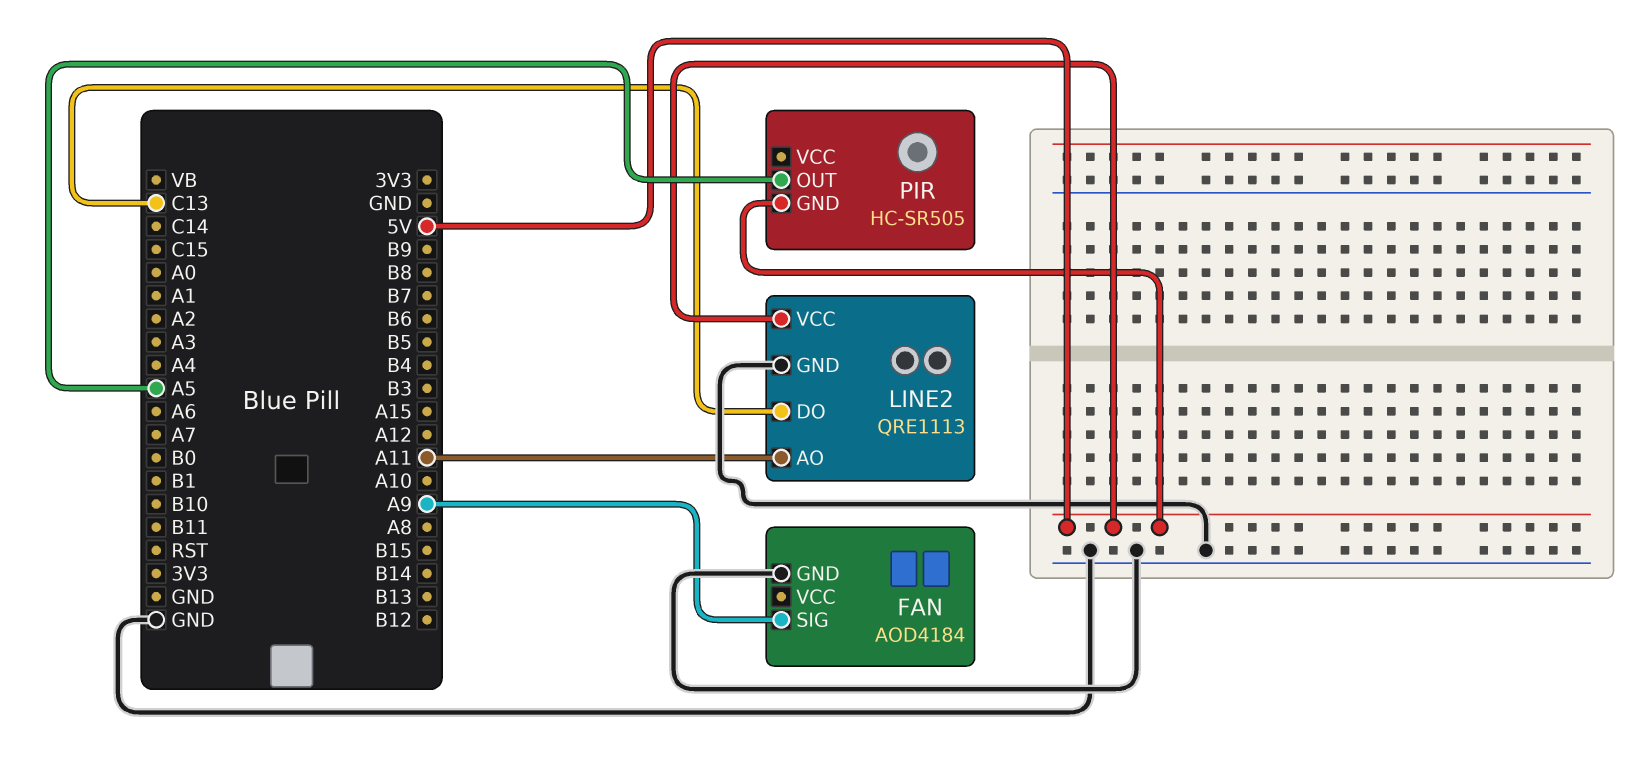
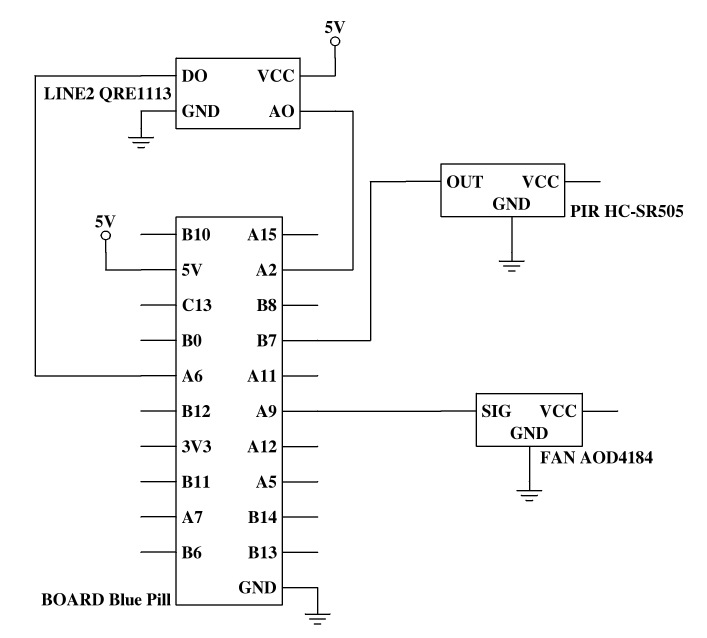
LINE2 pin AO: A11 -> A2
LINE2 pin DO: C13 -> A6
PIR pin GND: 5V -> GND
PIR pin OUT: A5 -> B7

